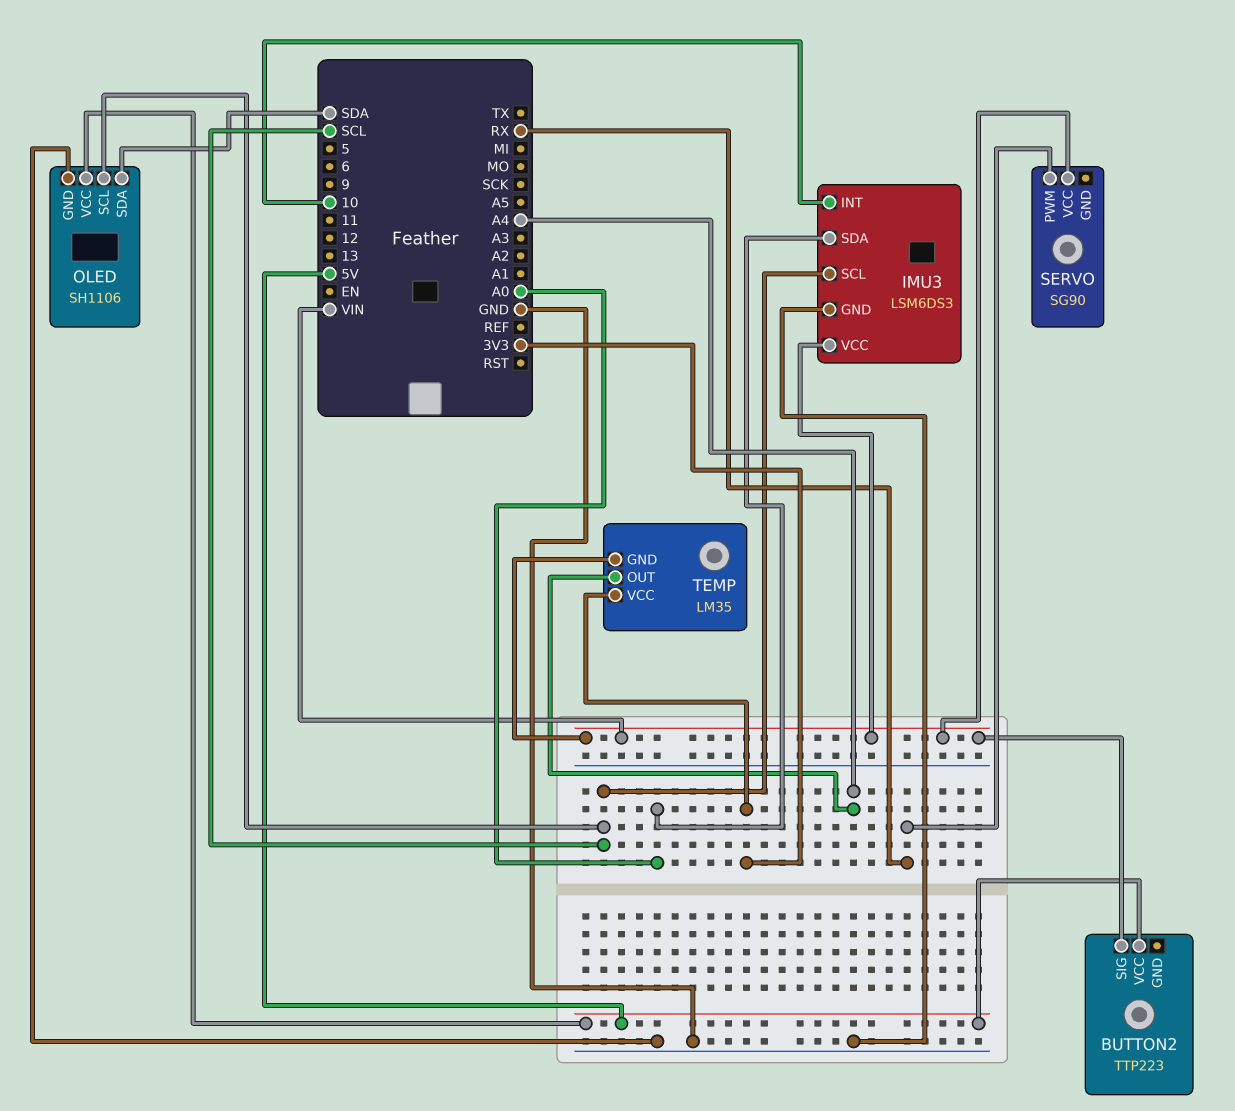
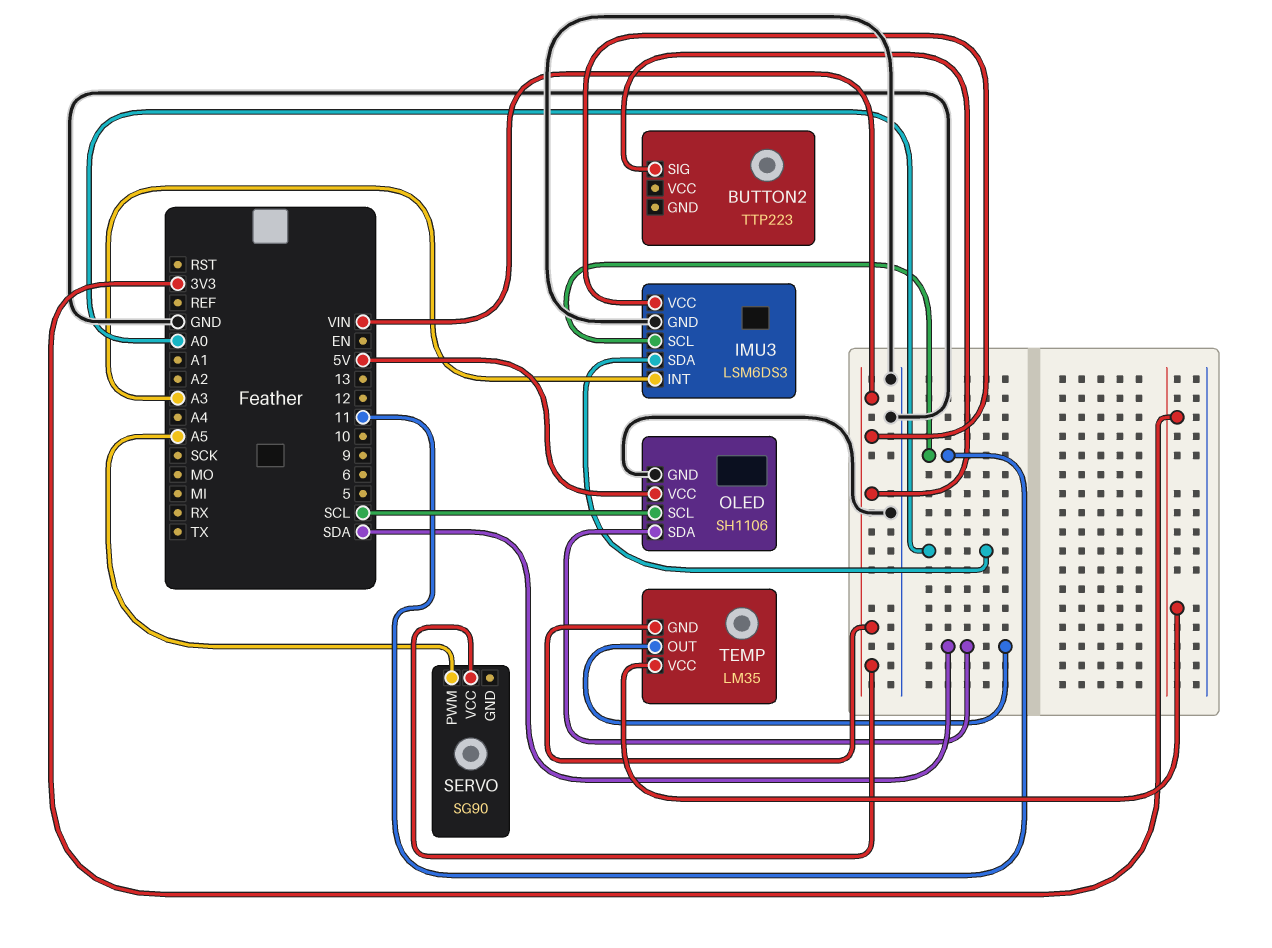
BUTTON2 pin VCC: 5V -> none
IMU3 pin INT: 10 -> A3
IMU3 pin SCL: SCL -> 11
SERVO pin PWM: RX -> A5
TEMP pin OUT: A4 -> SDA

